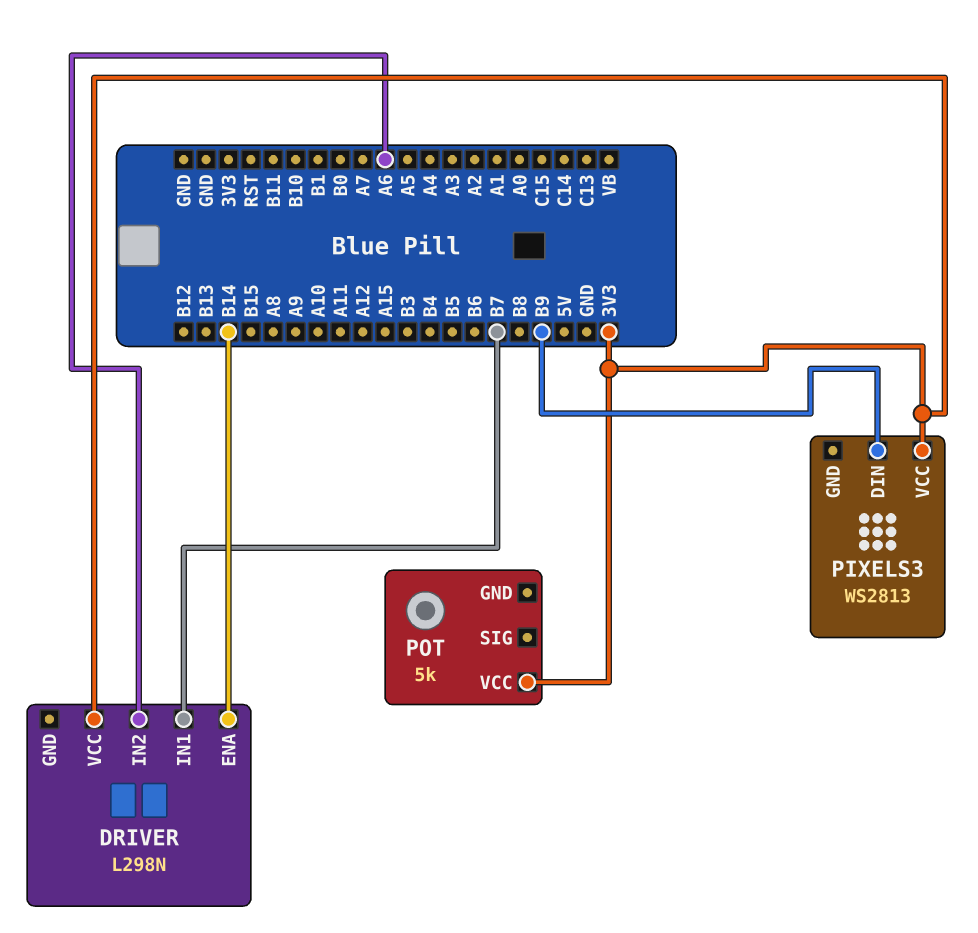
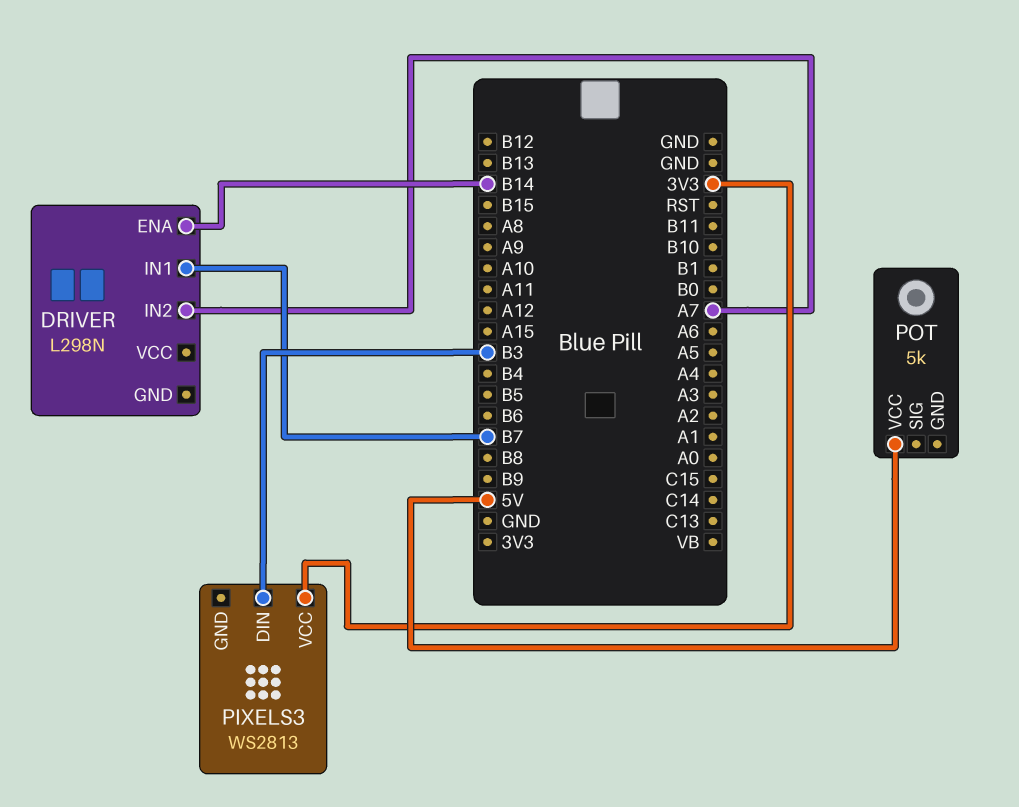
DRIVER pin IN2: A6 -> A7
DRIVER pin VCC: 3V3 -> none
PIXELS3 pin DIN: B9 -> B3
POT pin VCC: 3V3 -> 5V

